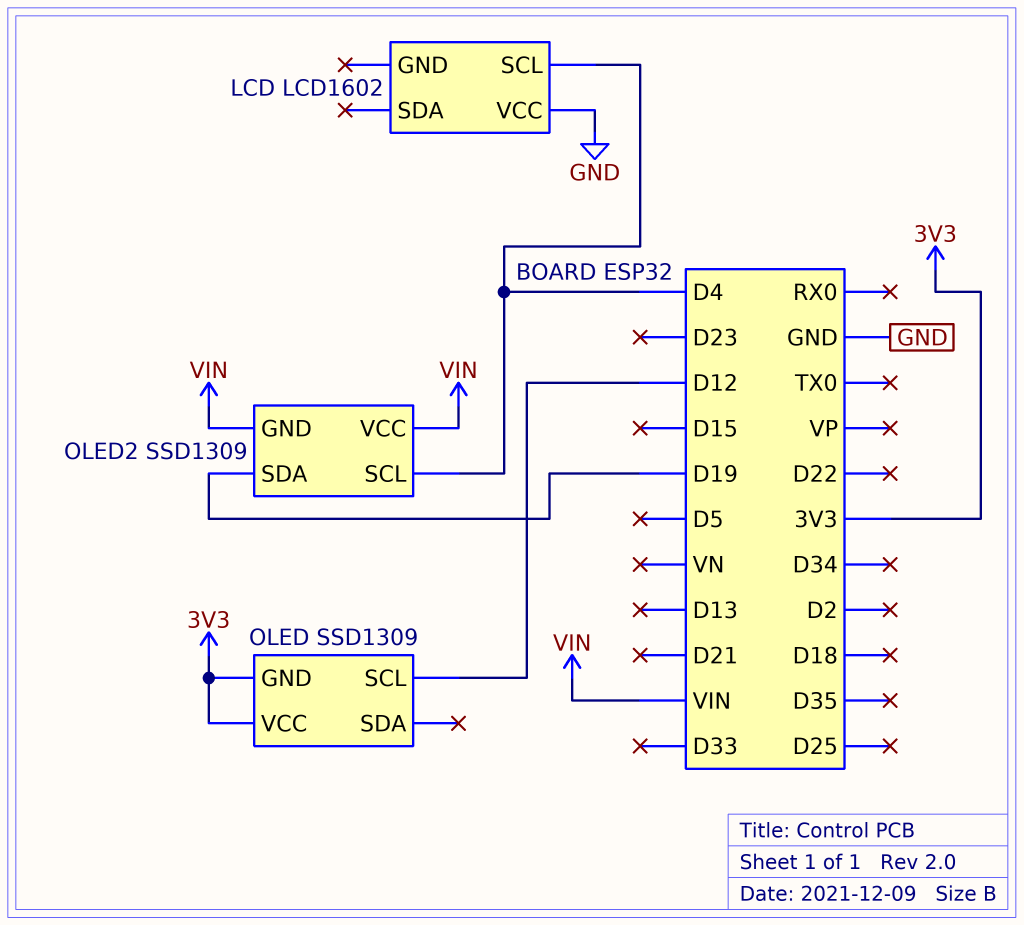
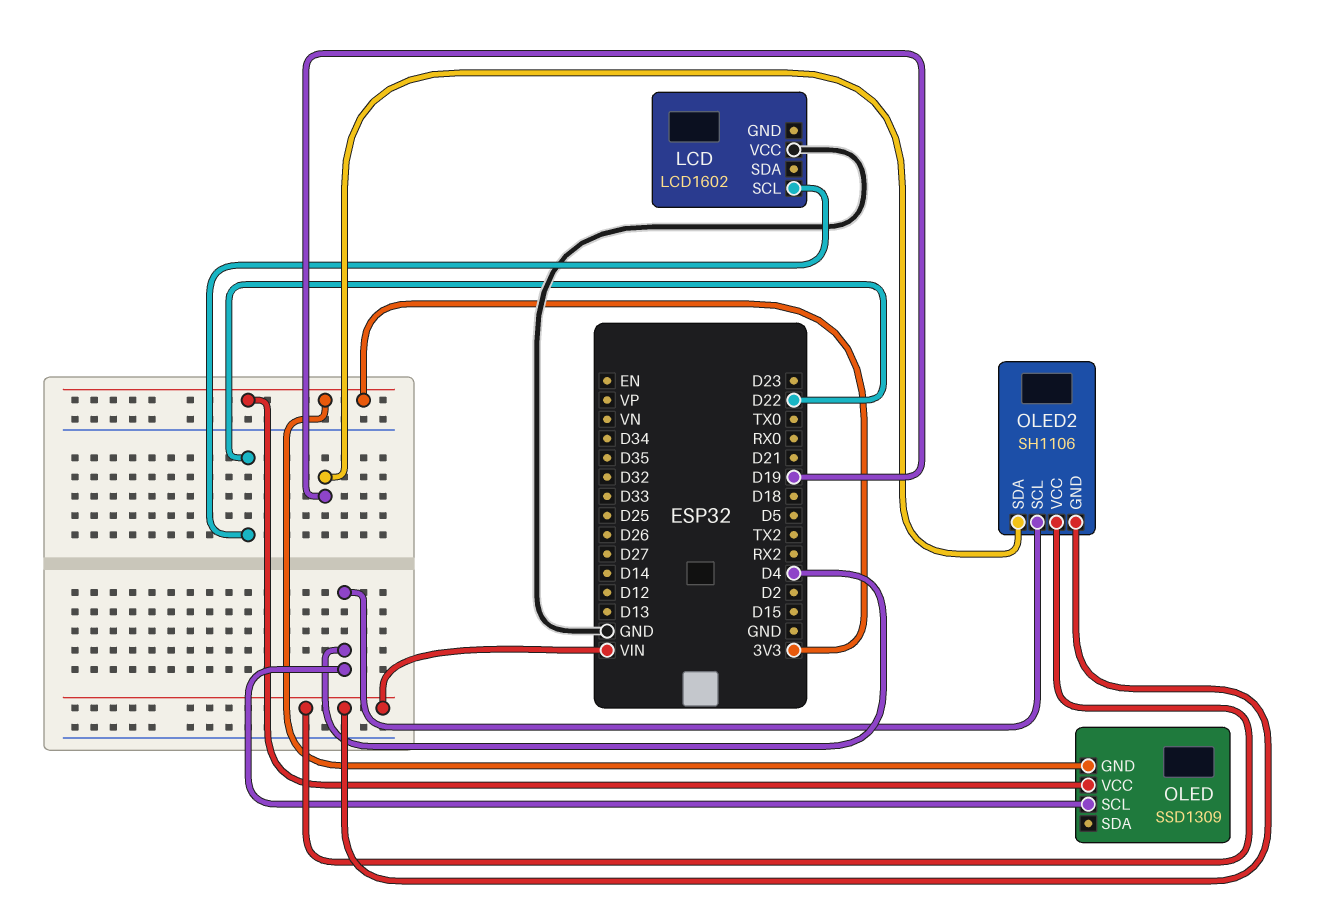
LCD pin SCL: D4 -> D22
OLED pin SCL: D12 -> D4
OLED2: SSD1309 -> SH1106

